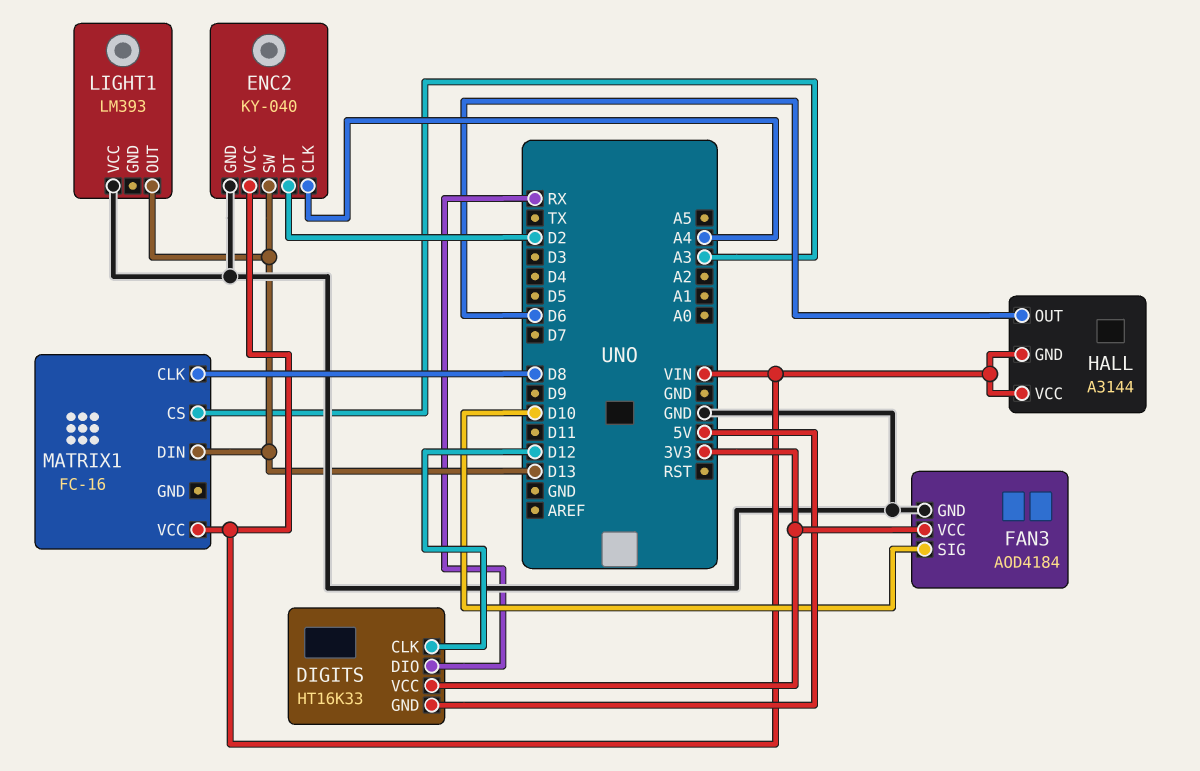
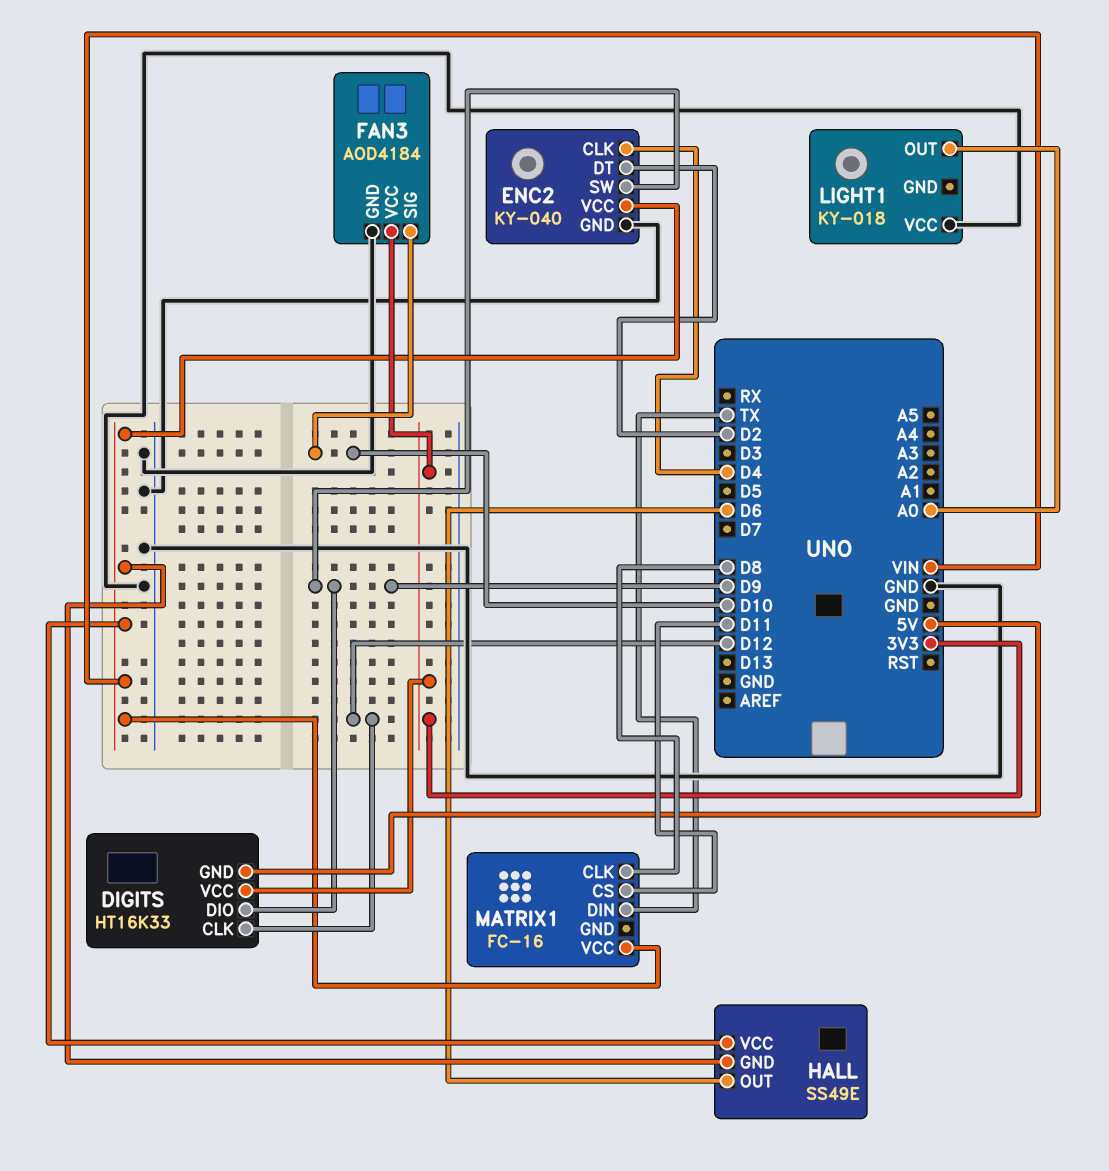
DIGITS pin DIO: RX -> D9
ENC2 pin CLK: A4 -> D4
ENC2 pin SW: D13 -> D9
HALL: A3144 -> SS49E
LIGHT1: LM393 -> KY-018
LIGHT1 pin OUT: D13 -> A0
MATRIX1 pin CS: A3 -> D11
MATRIX1 pin DIN: D13 -> TX

